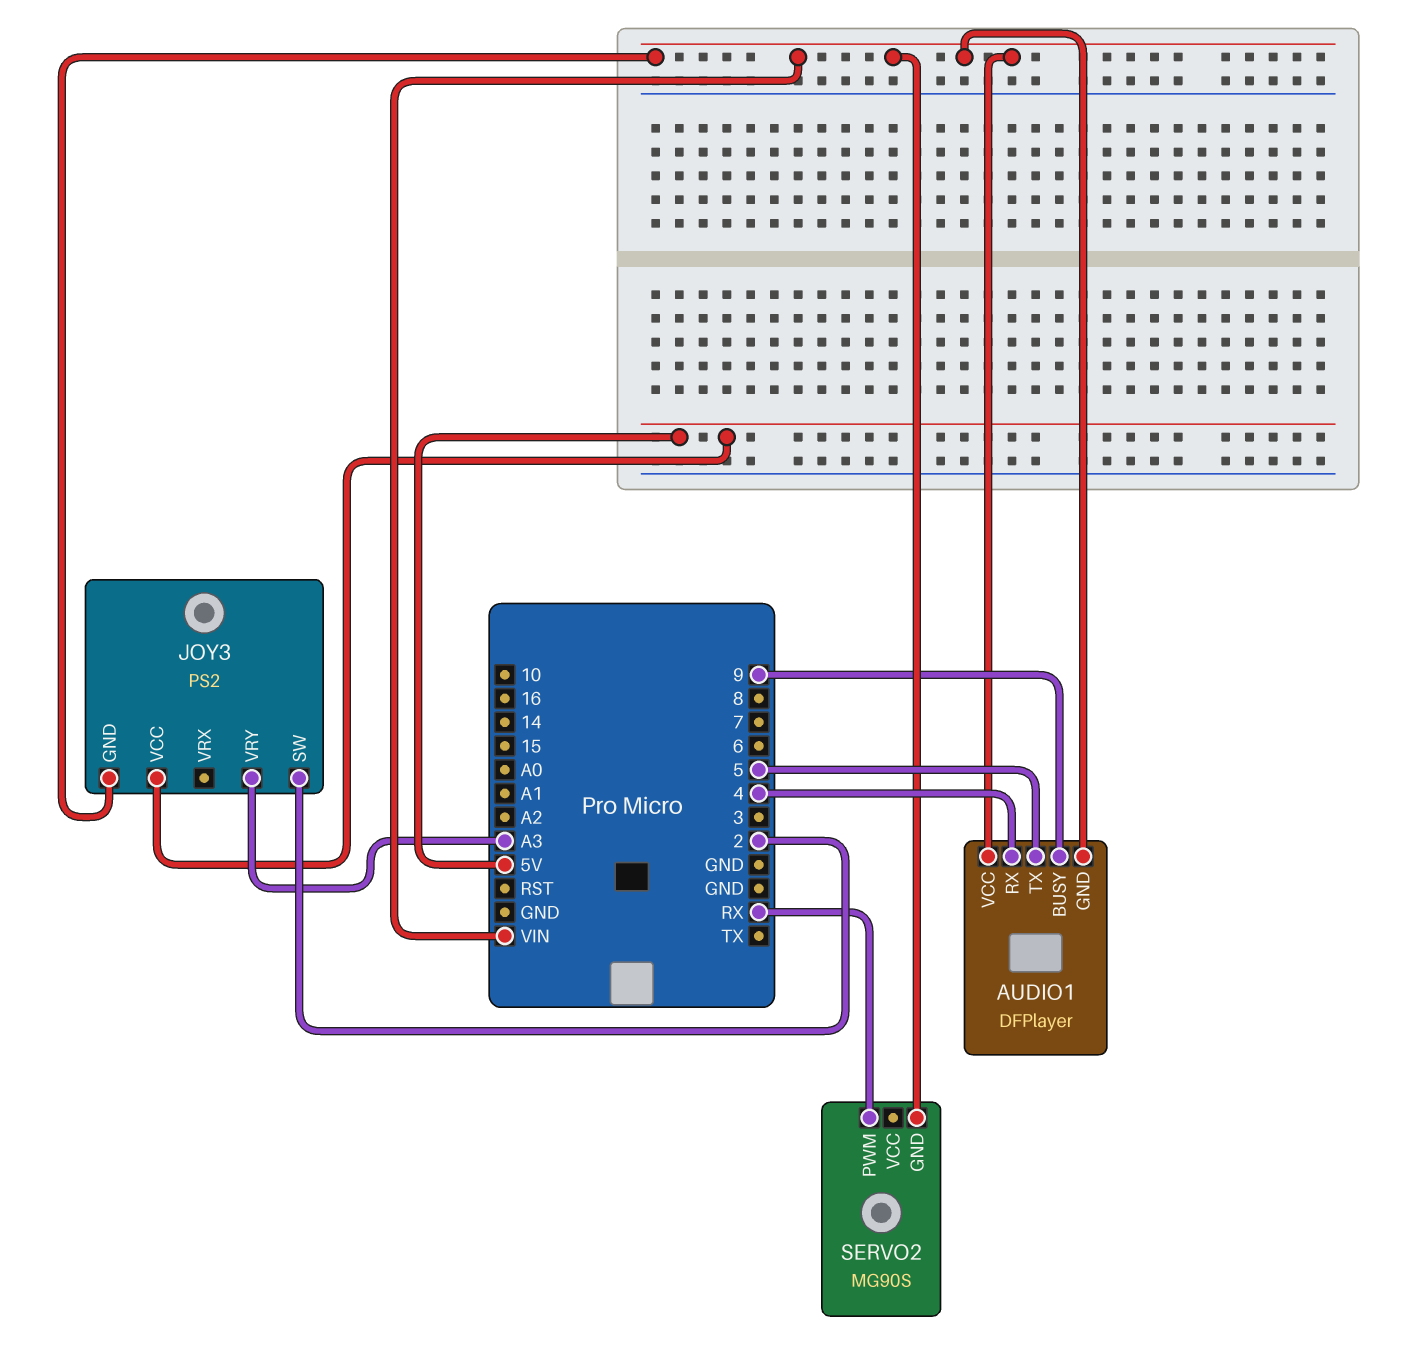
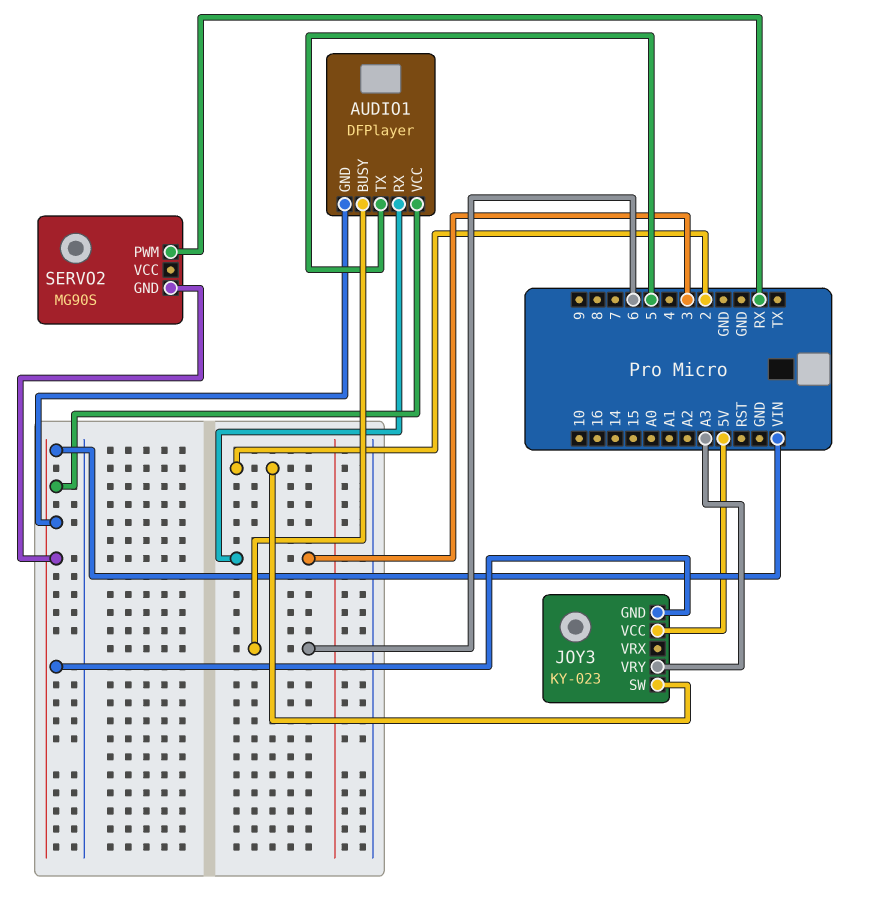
AUDIO1 pin BUSY: 9 -> 6
AUDIO1 pin RX: 4 -> 3
JOY3: PS2 -> KY-023

